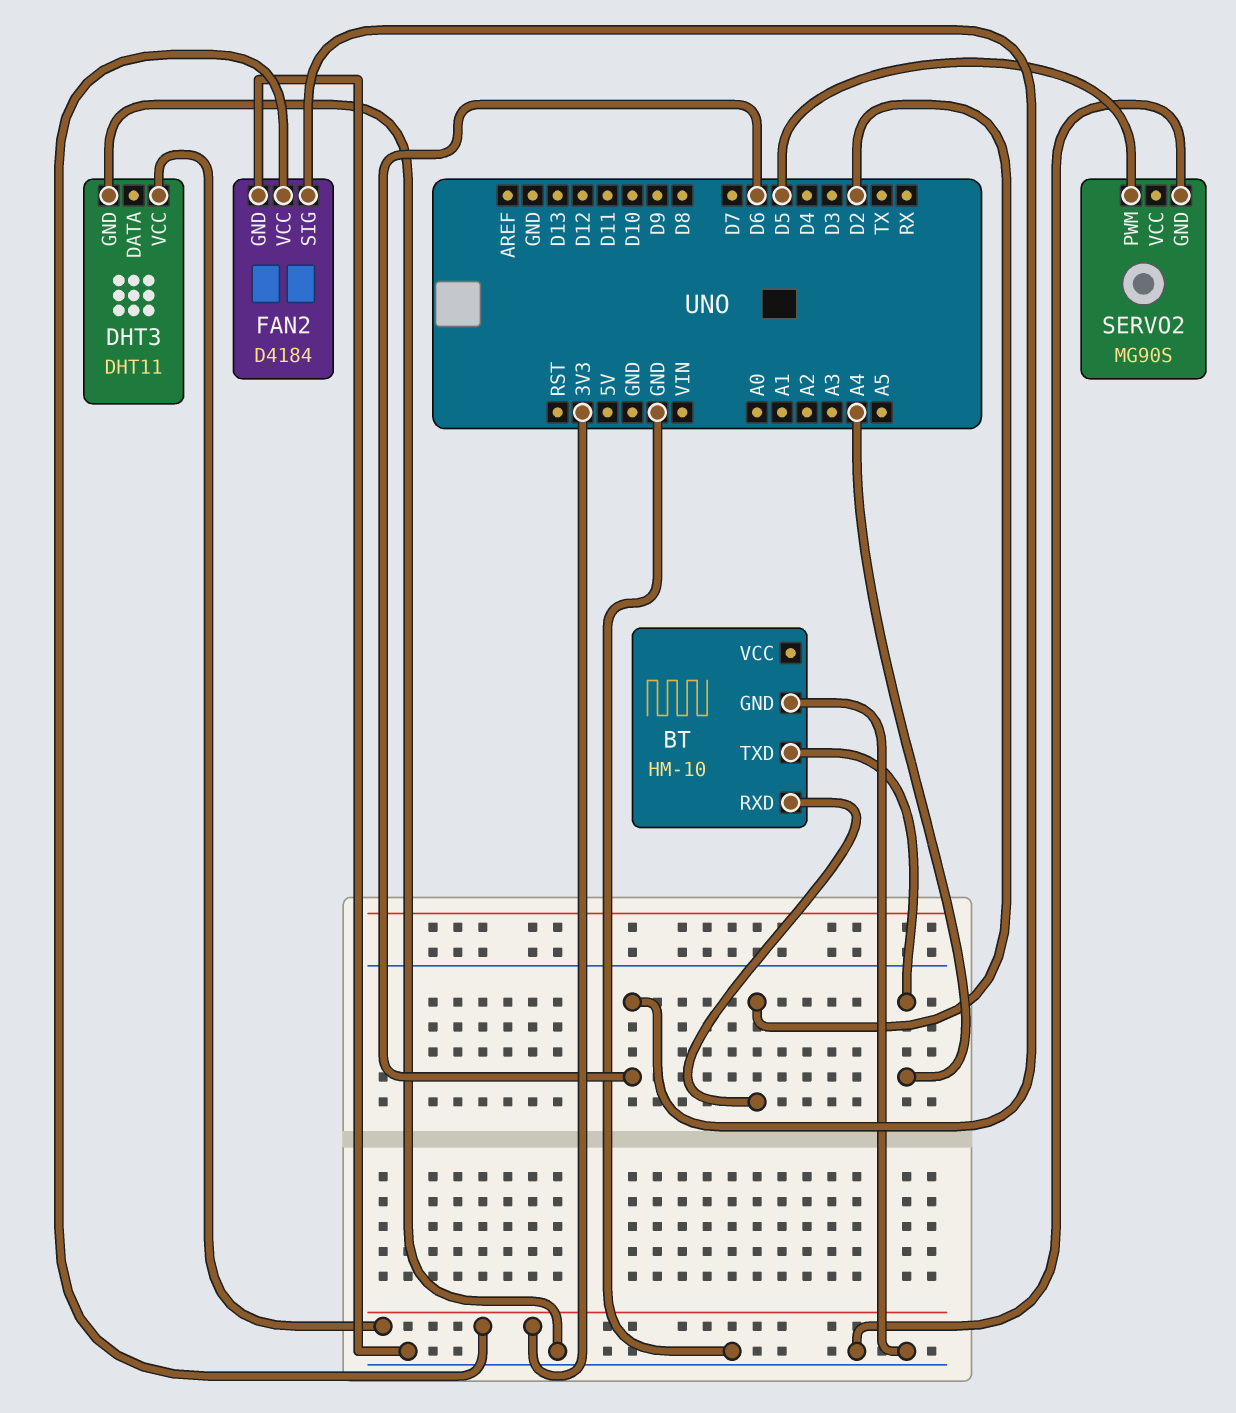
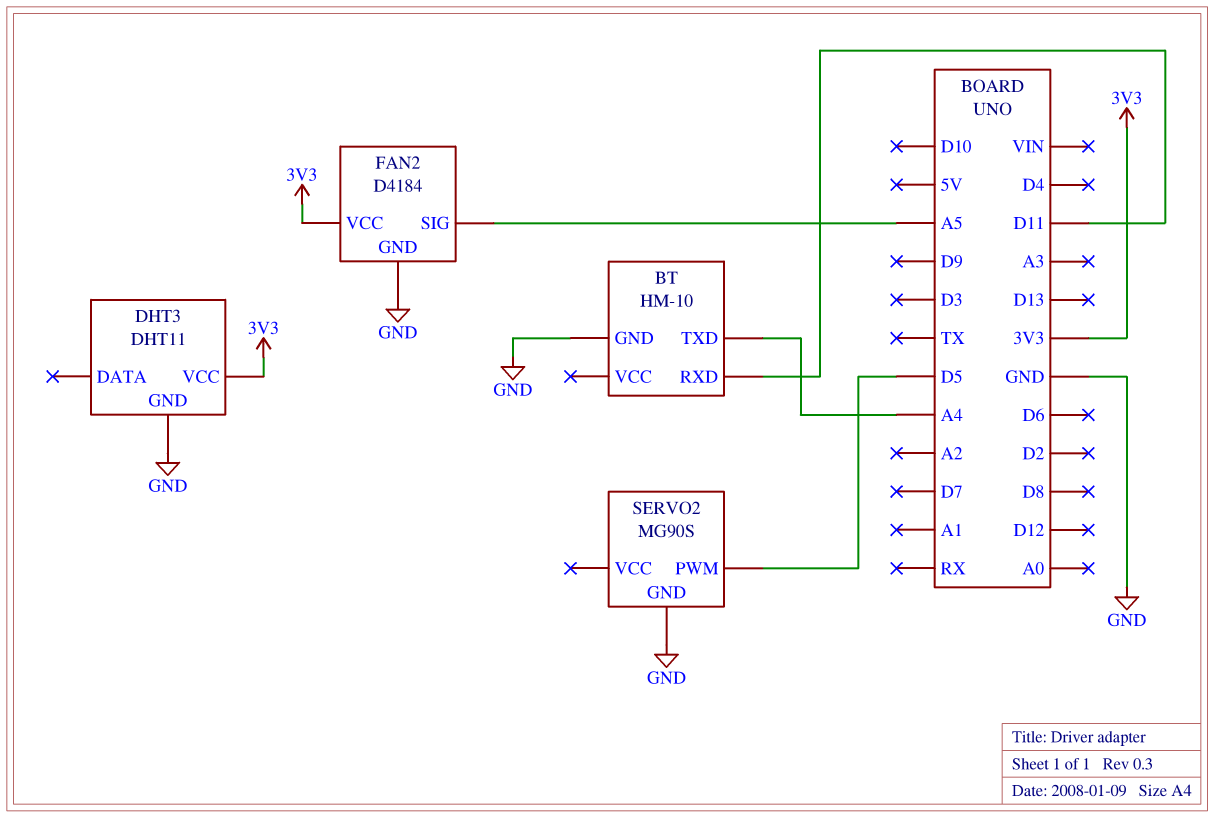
BT pin RXD: D2 -> D11
FAN2 pin SIG: D6 -> A5

